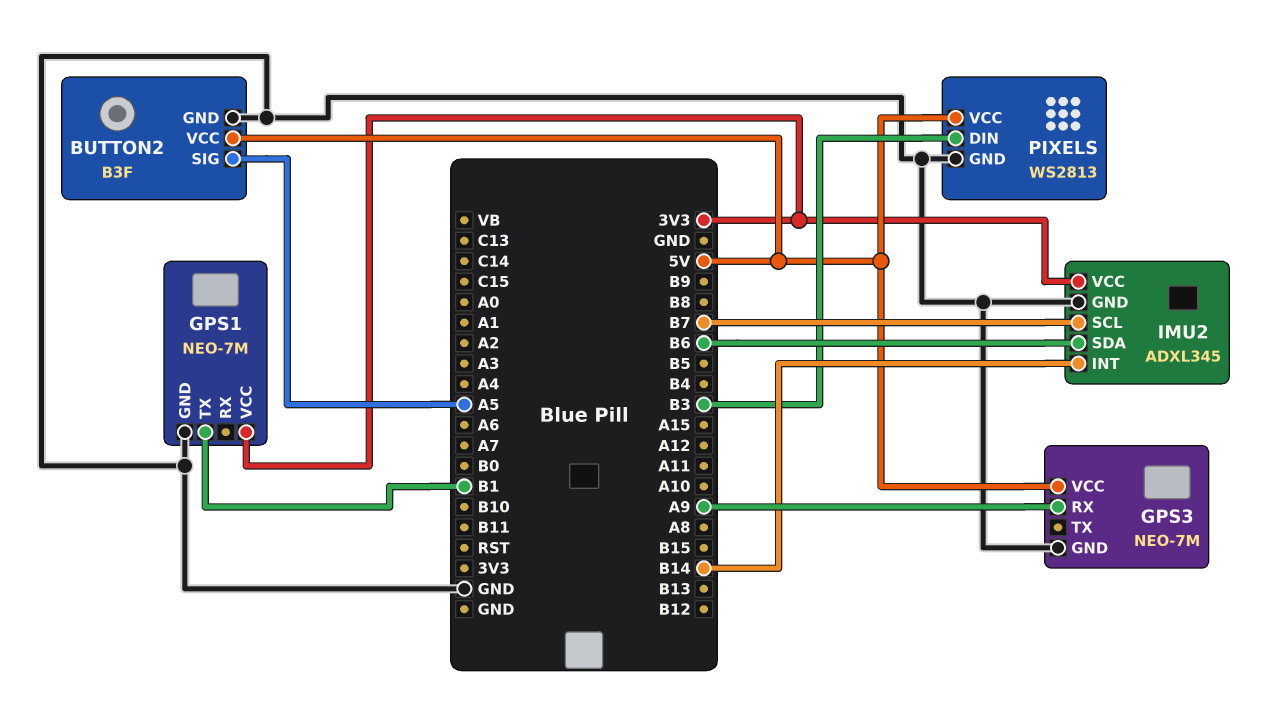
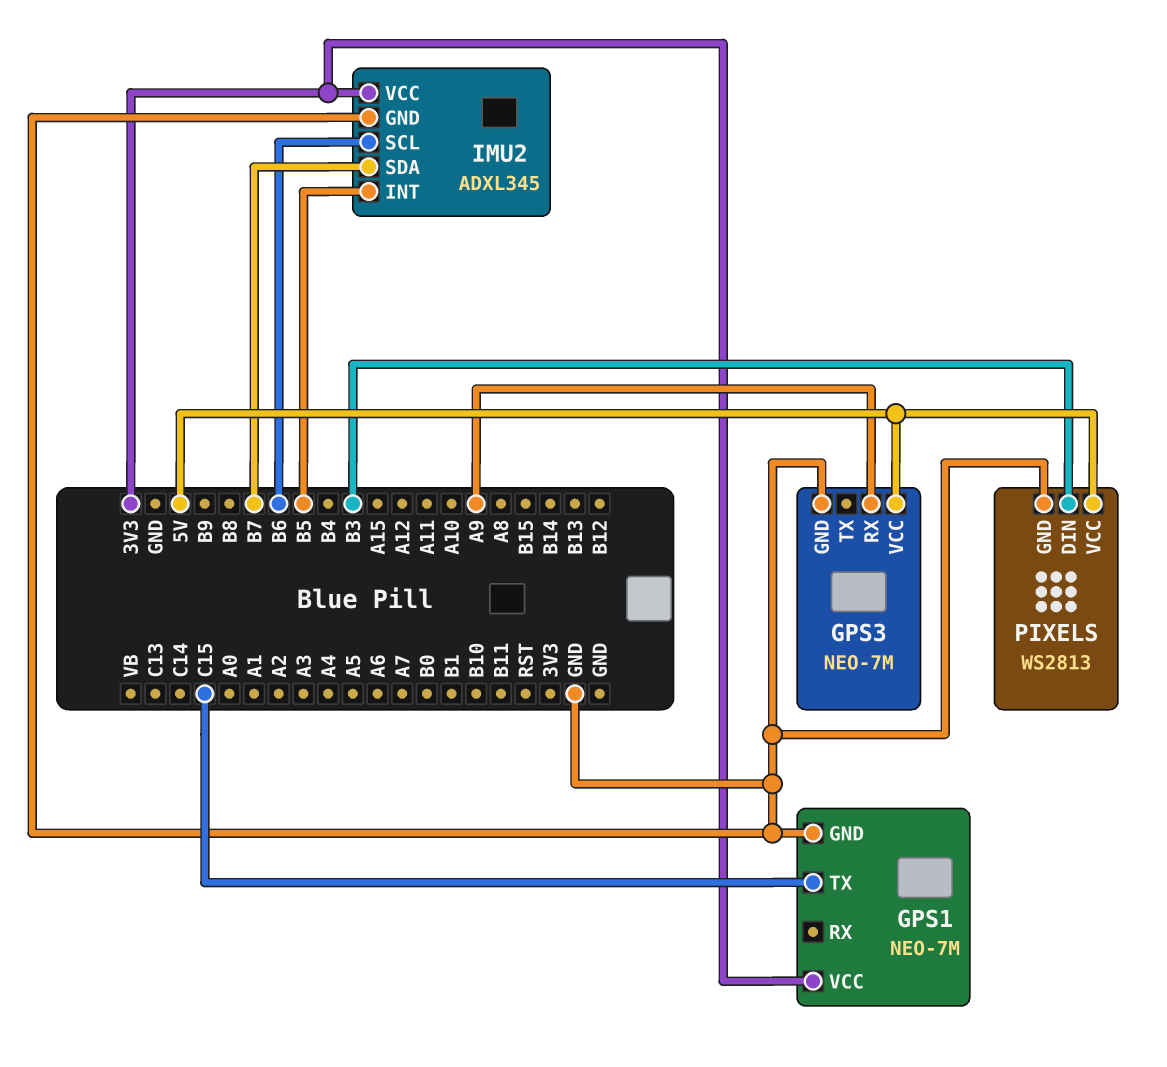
BUTTON2: B3F -> none
BUTTON2 pin GND: GND -> none
BUTTON2 pin SIG: A5 -> none
BUTTON2 pin VCC: 5V -> none
GPS1 pin TX: B1 -> C15
IMU2 pin INT: B14 -> B5
IMU2 pin SCL: B7 -> B6
IMU2 pin SDA: B6 -> B7

